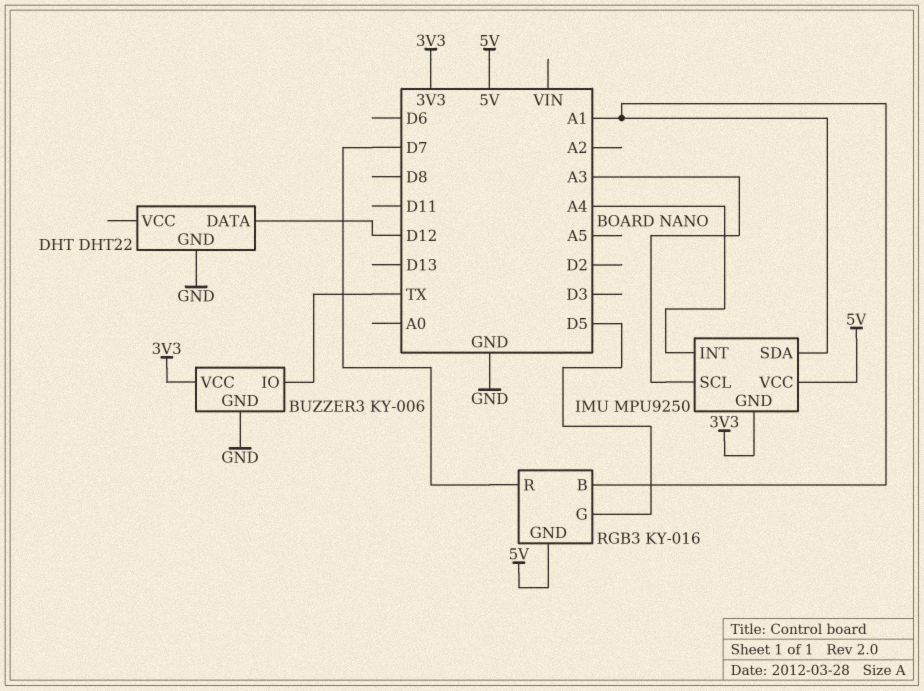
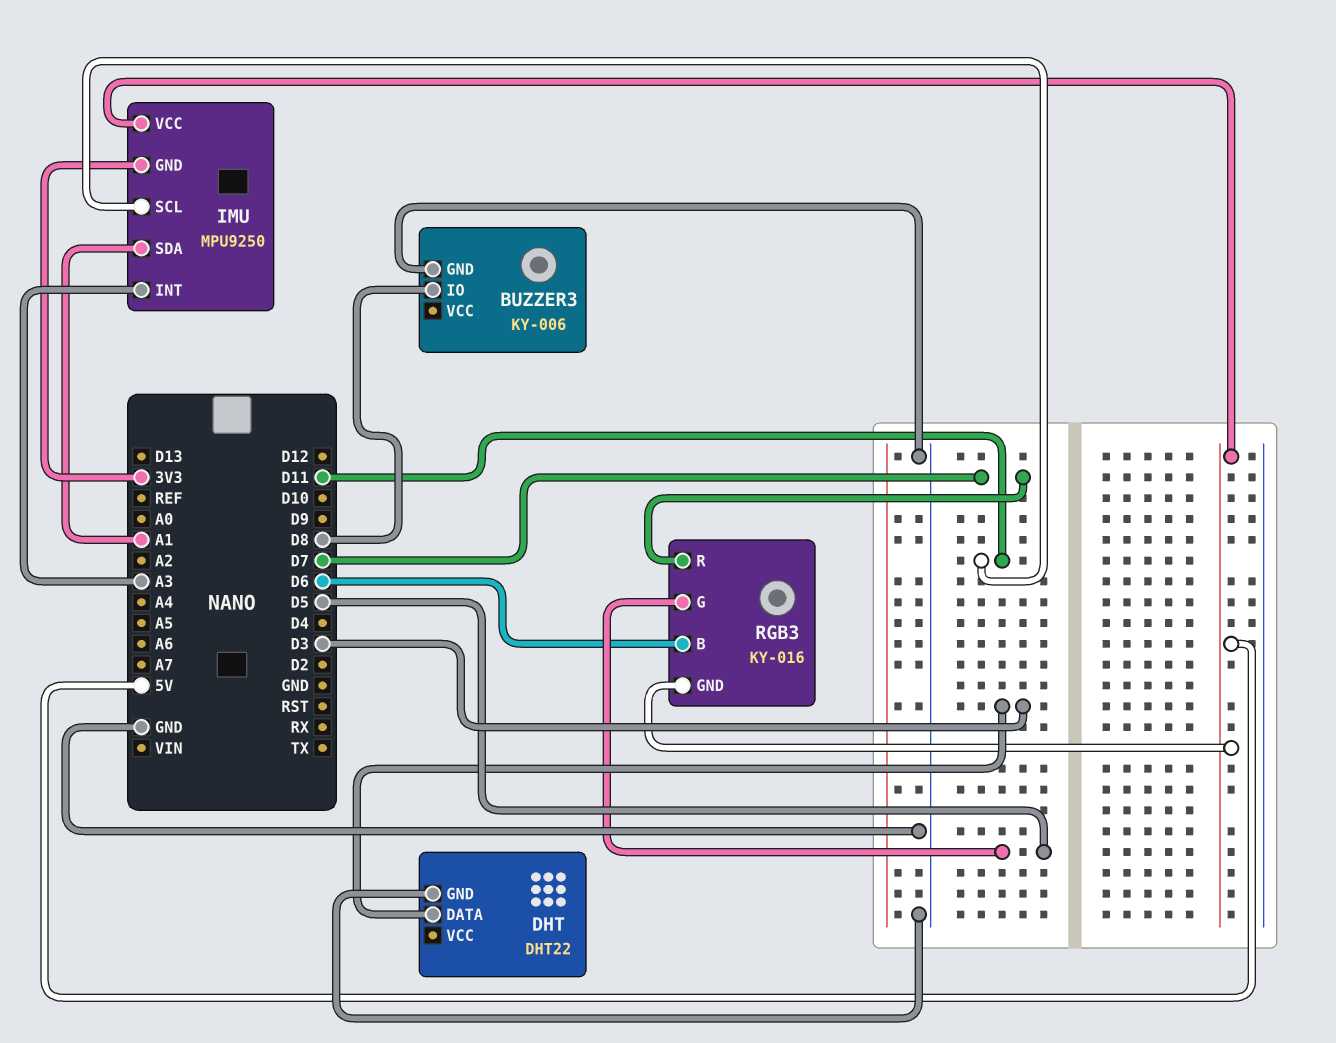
BUZZER3 pin IO: TX -> D8
BUZZER3 pin VCC: 3V3 -> none
DHT pin DATA: D12 -> D3
IMU pin INT: A4 -> A3
IMU pin SCL: A3 -> D11
RGB3 pin B: A1 -> D6

